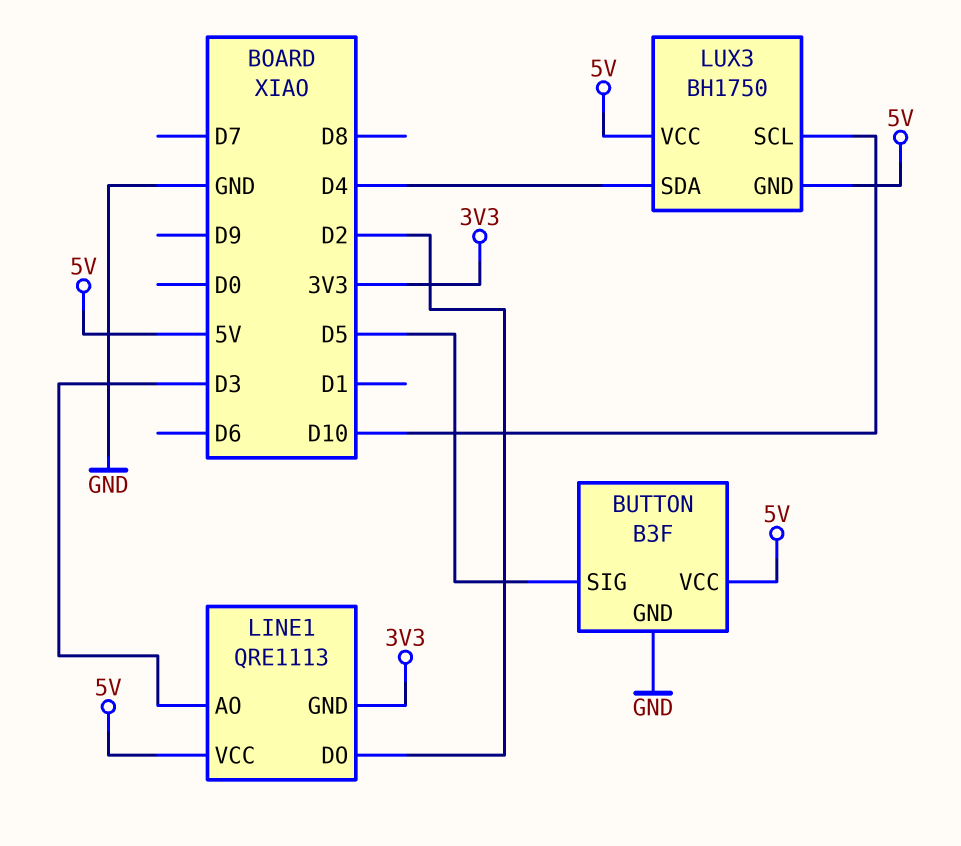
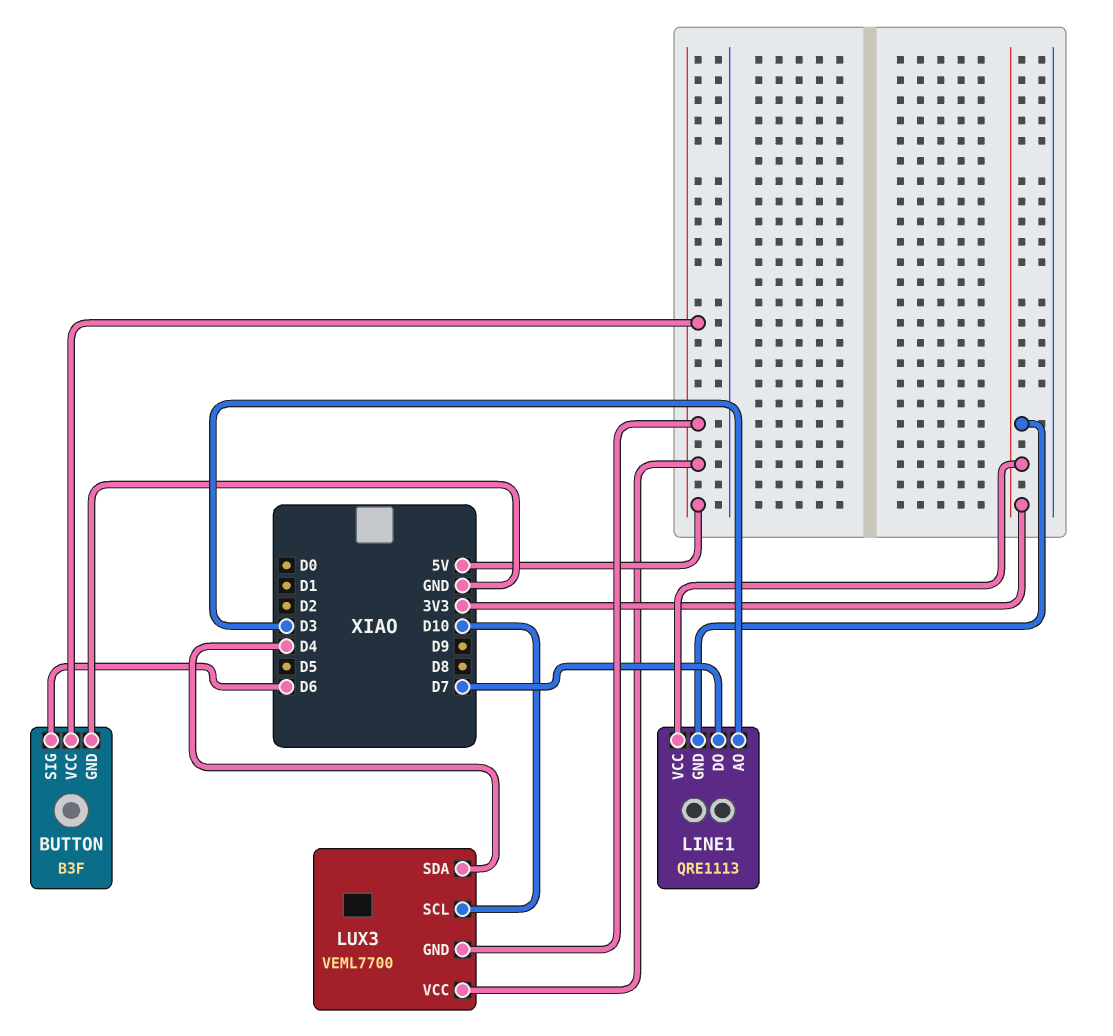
BUTTON pin SIG: D5 -> D6
LINE1 pin DO: D2 -> D7
LINE1 pin VCC: 5V -> 3V3
LUX3: BH1750 -> VEML7700

